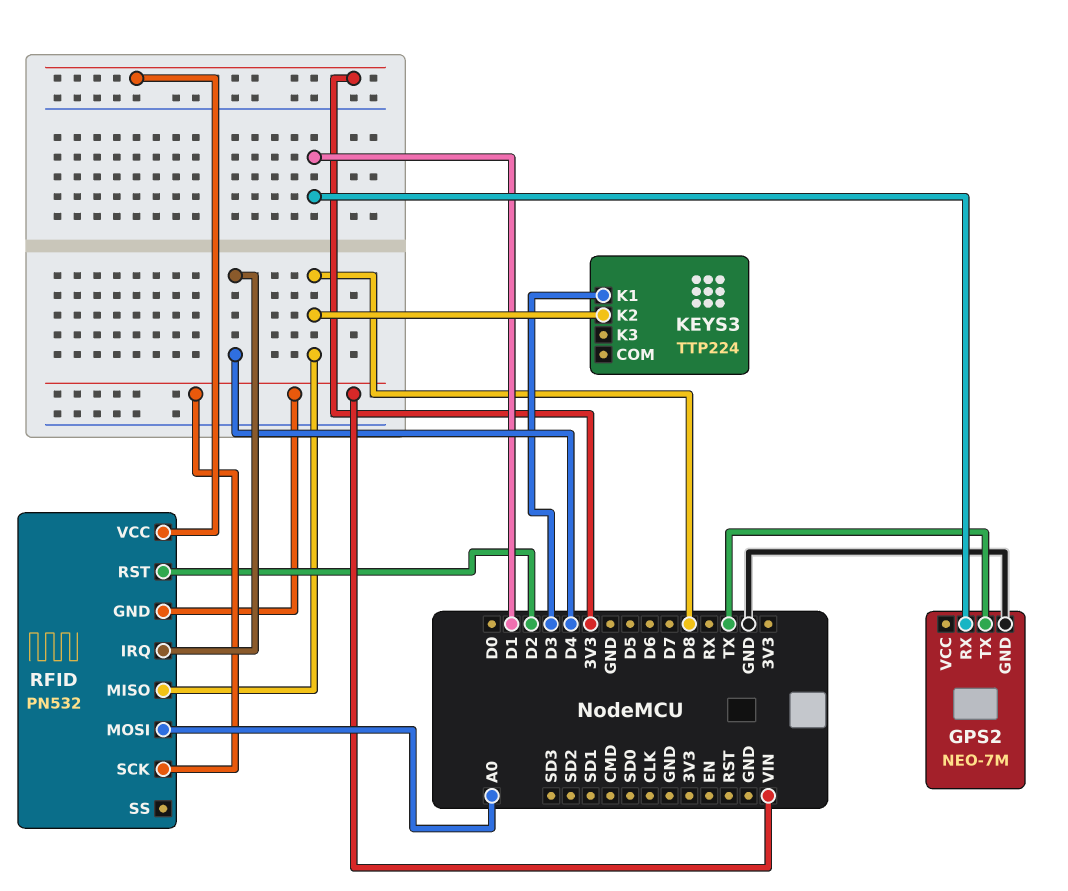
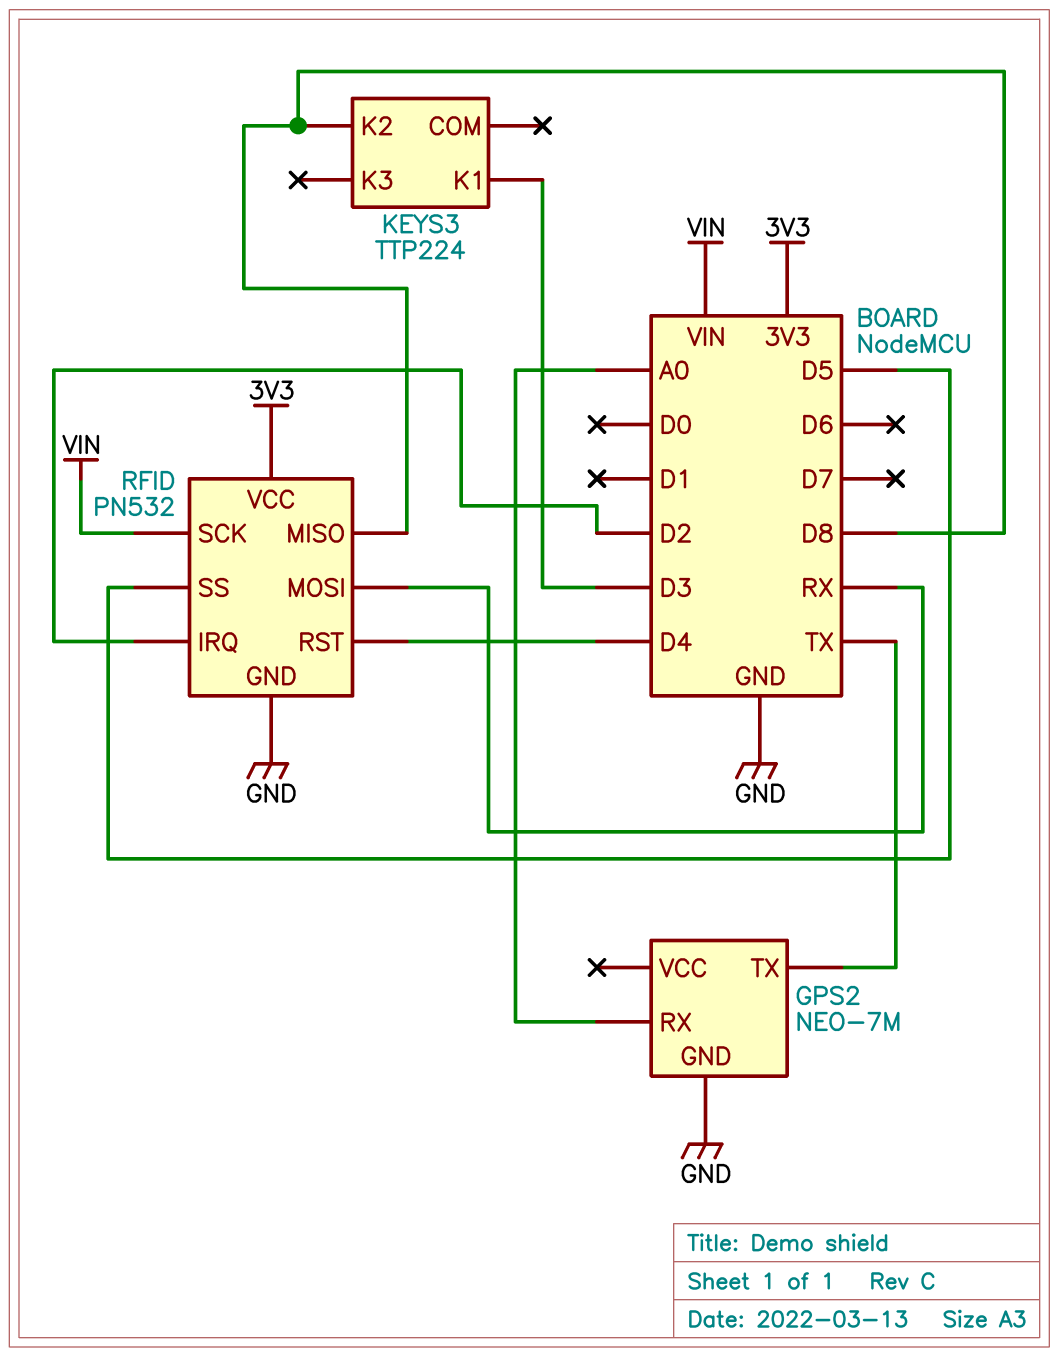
GPS2 pin RX: D1 -> A0
RFID pin GND: VIN -> GND
RFID pin IRQ: D4 -> D2
RFID pin MOSI: A0 -> RX
RFID pin RST: D2 -> D4
RFID pin SS: none -> D5

